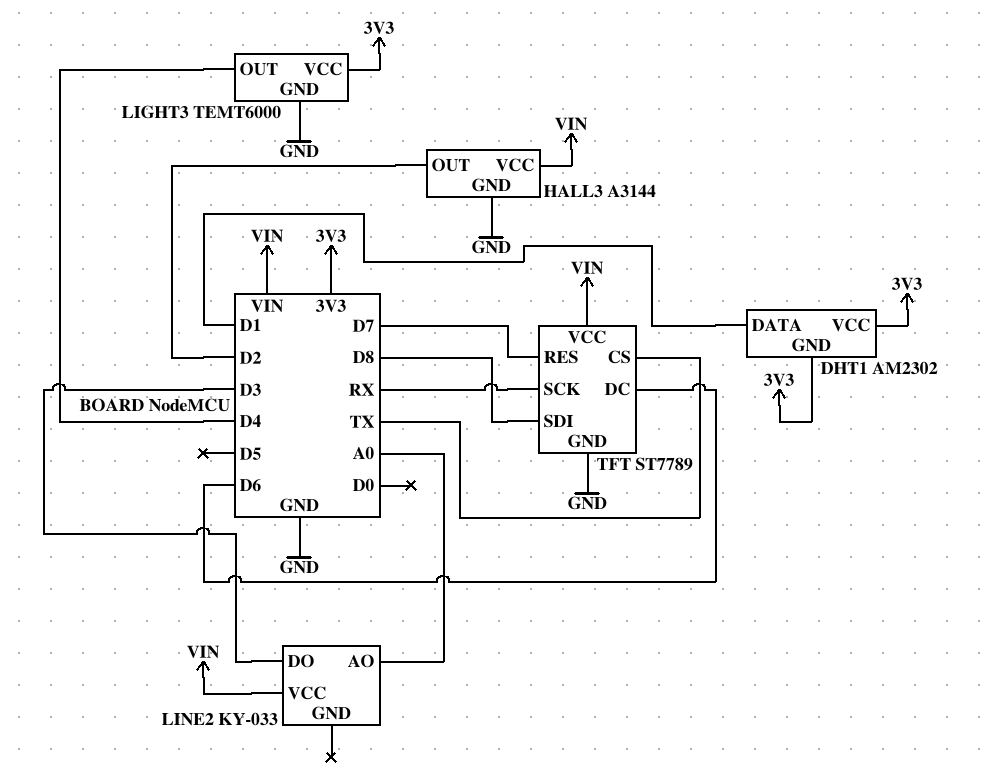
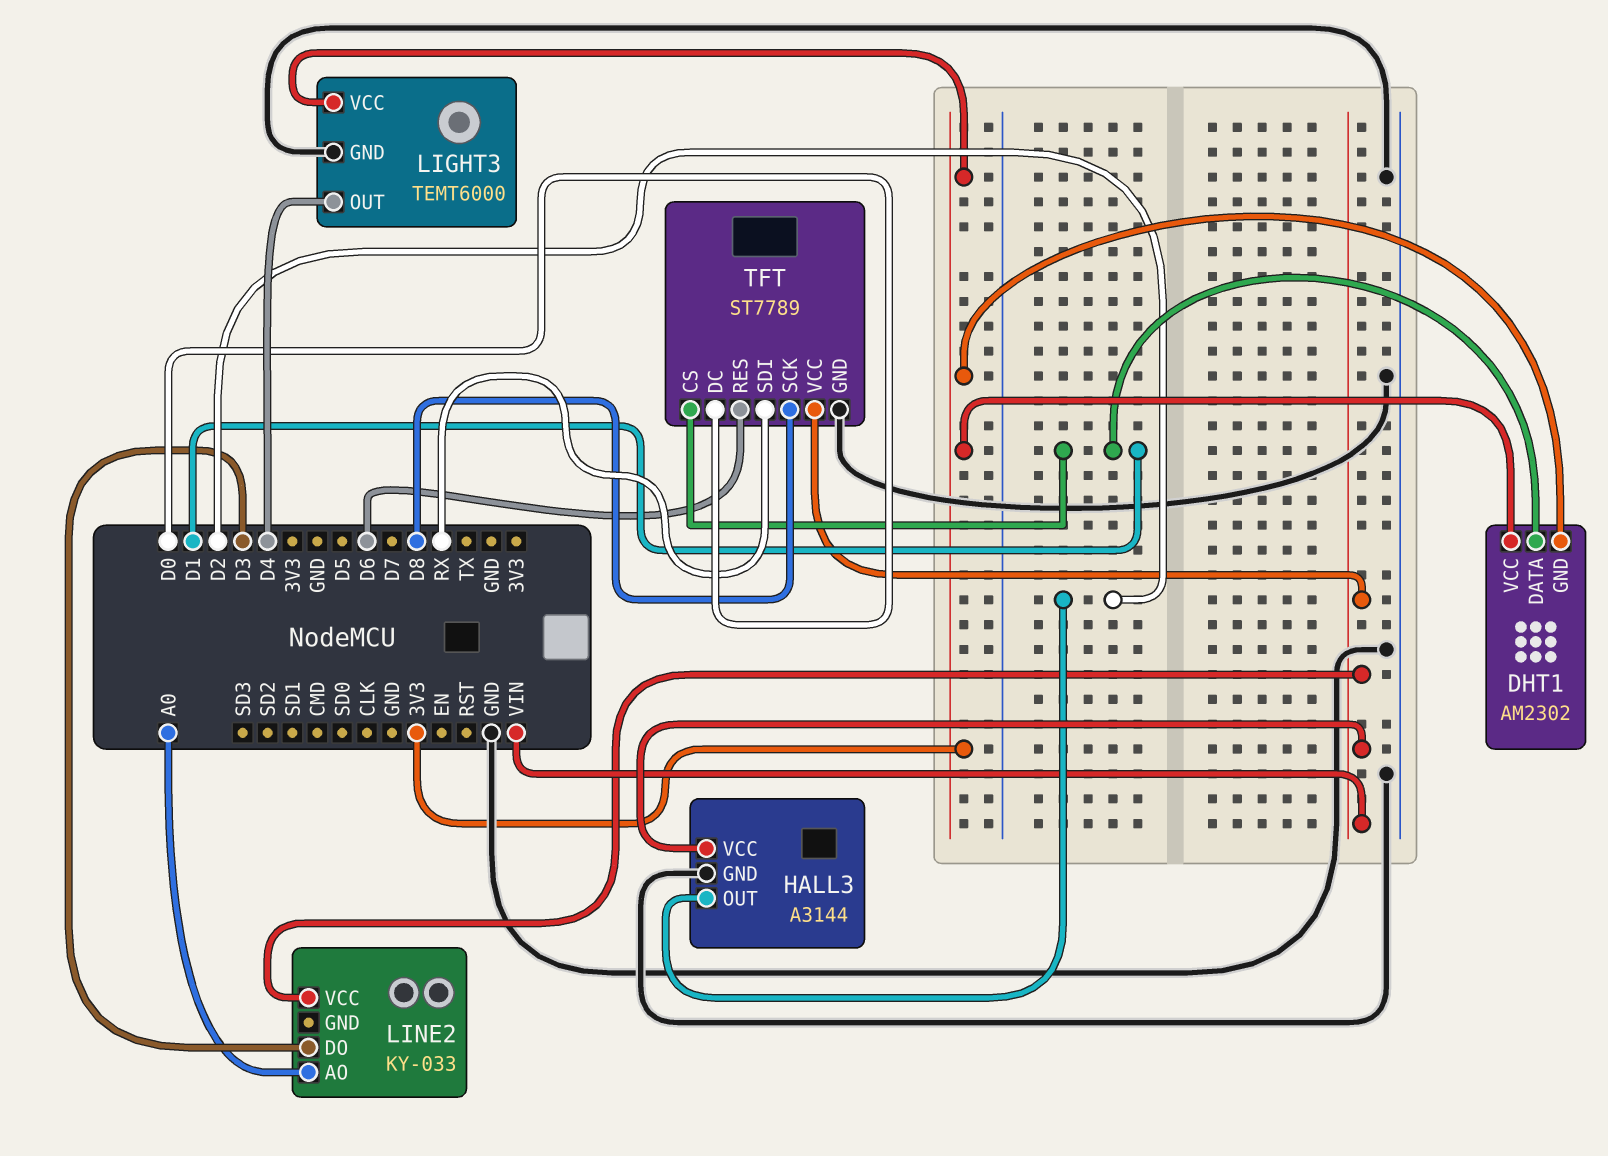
TFT pin CS: TX -> D1
TFT pin DC: D6 -> D0
TFT pin RES: D7 -> D6
TFT pin SCK: RX -> D8
TFT pin SDI: D8 -> RX

